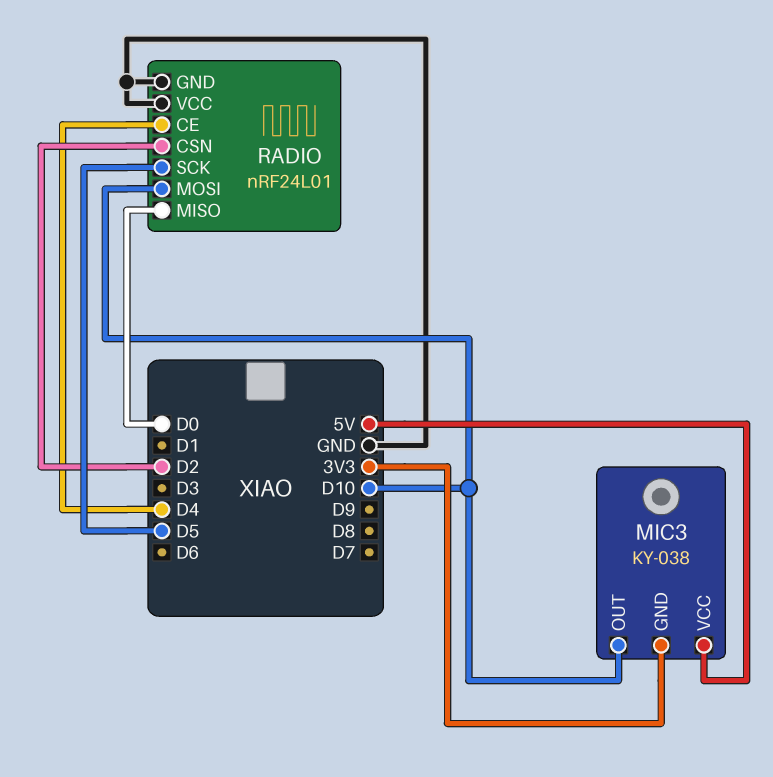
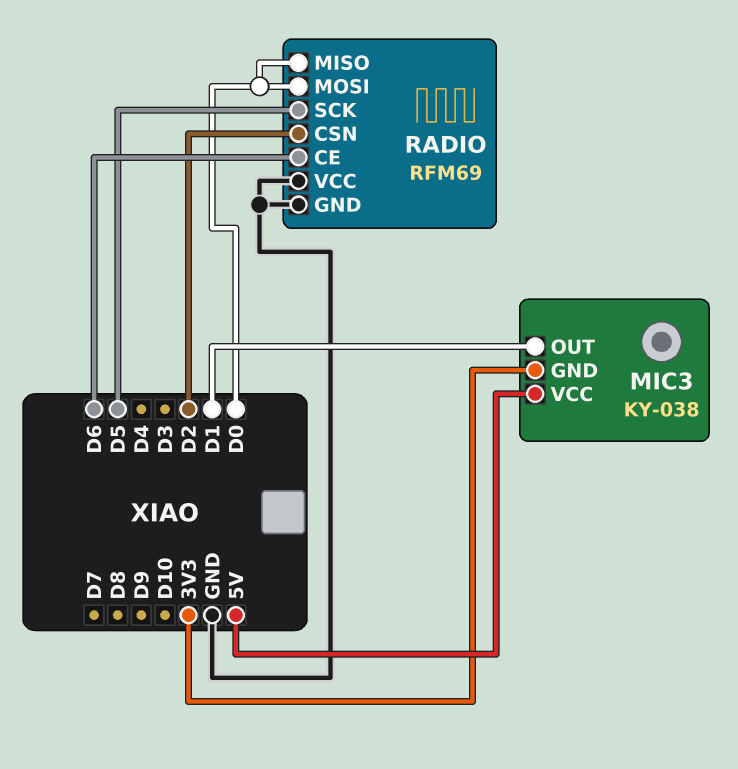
MIC3 pin OUT: D10 -> D1
RADIO: nRF24L01 -> RFM69
RADIO pin CE: D4 -> D6
RADIO pin MOSI: D10 -> D0

